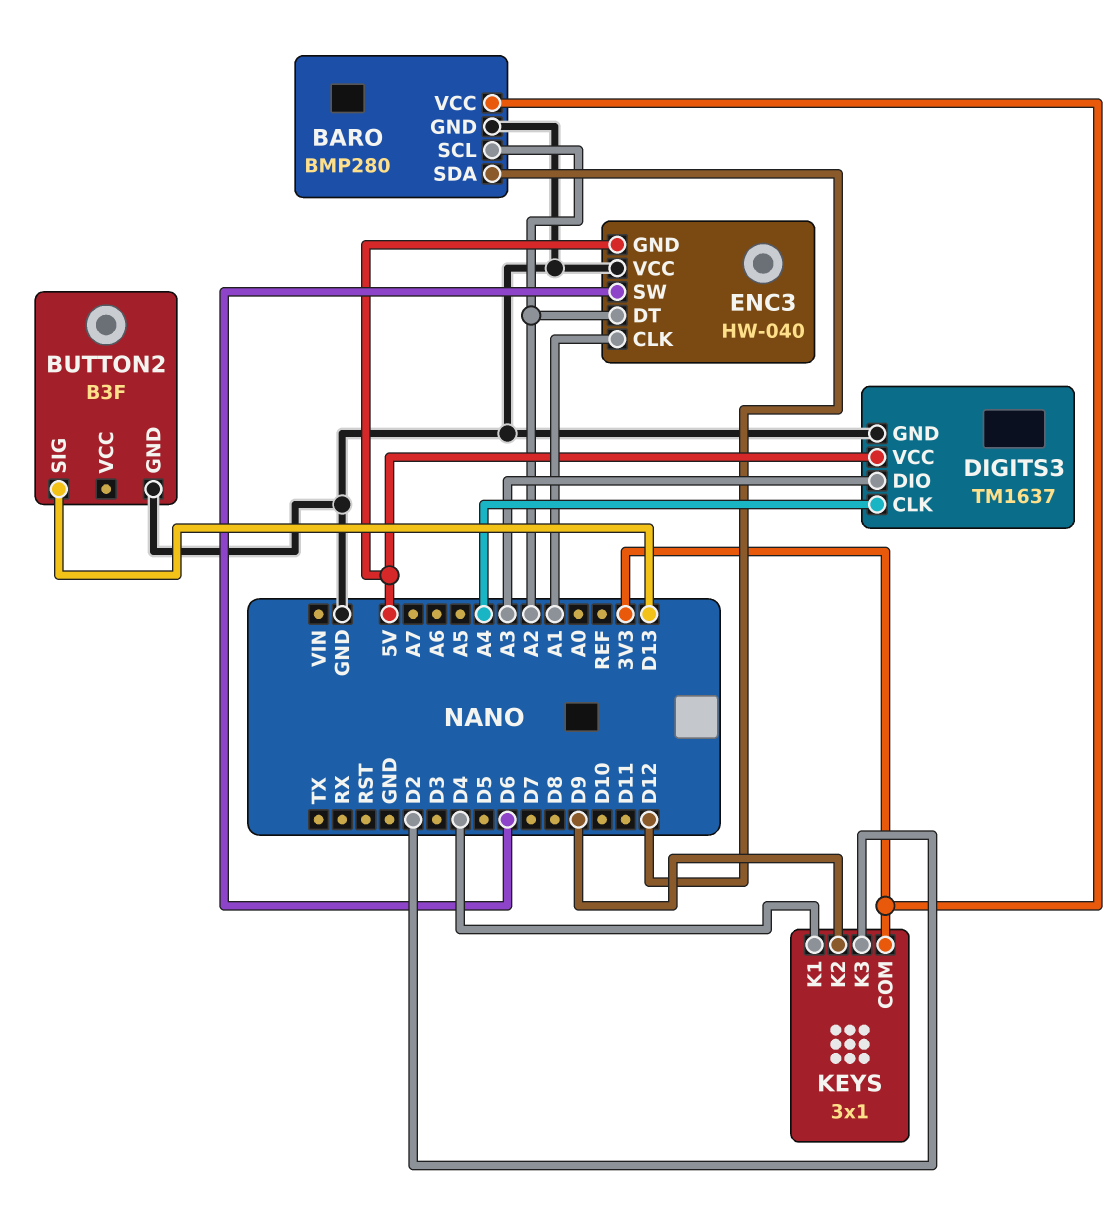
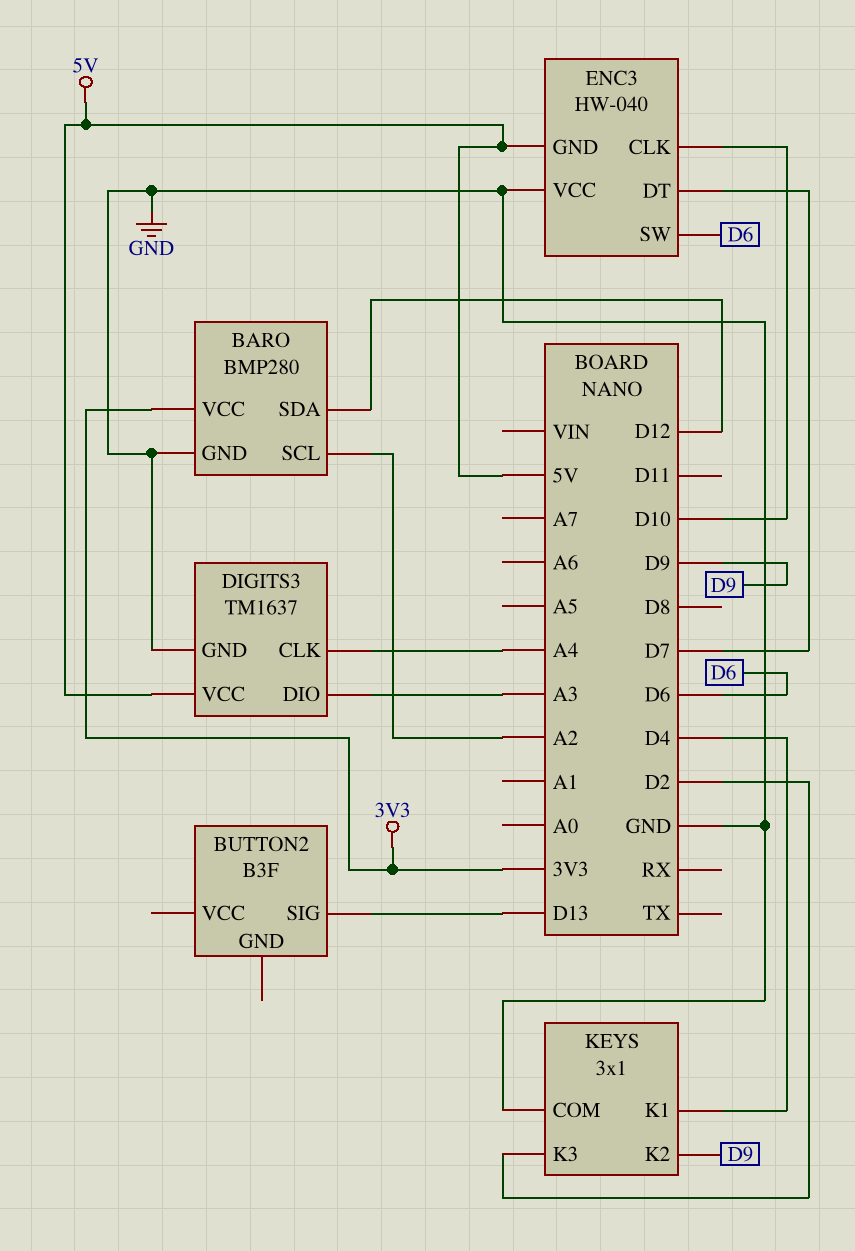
BUTTON2 pin GND: GND -> none
ENC3 pin CLK: A1 -> D10
ENC3 pin DT: A2 -> D7
KEYS pin COM: 3V3 -> GND

